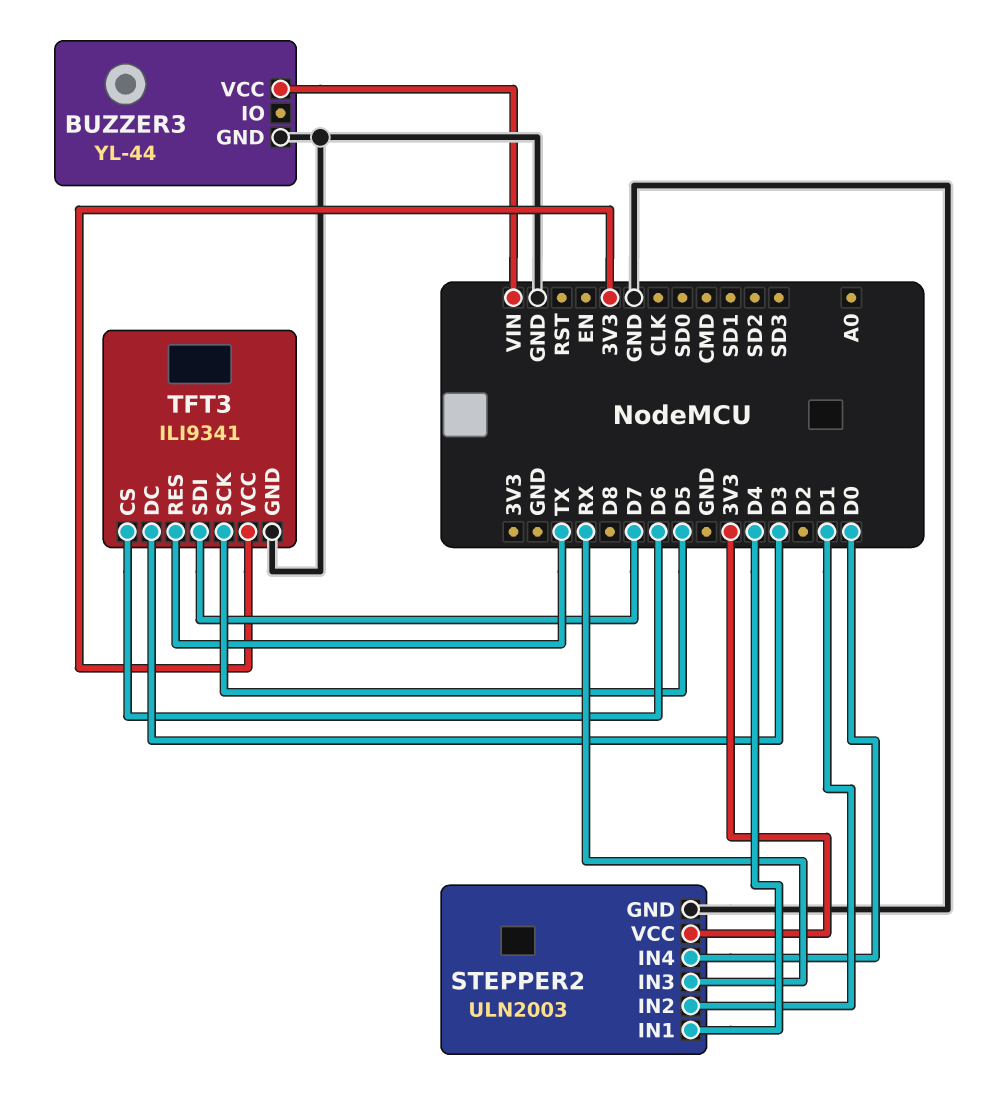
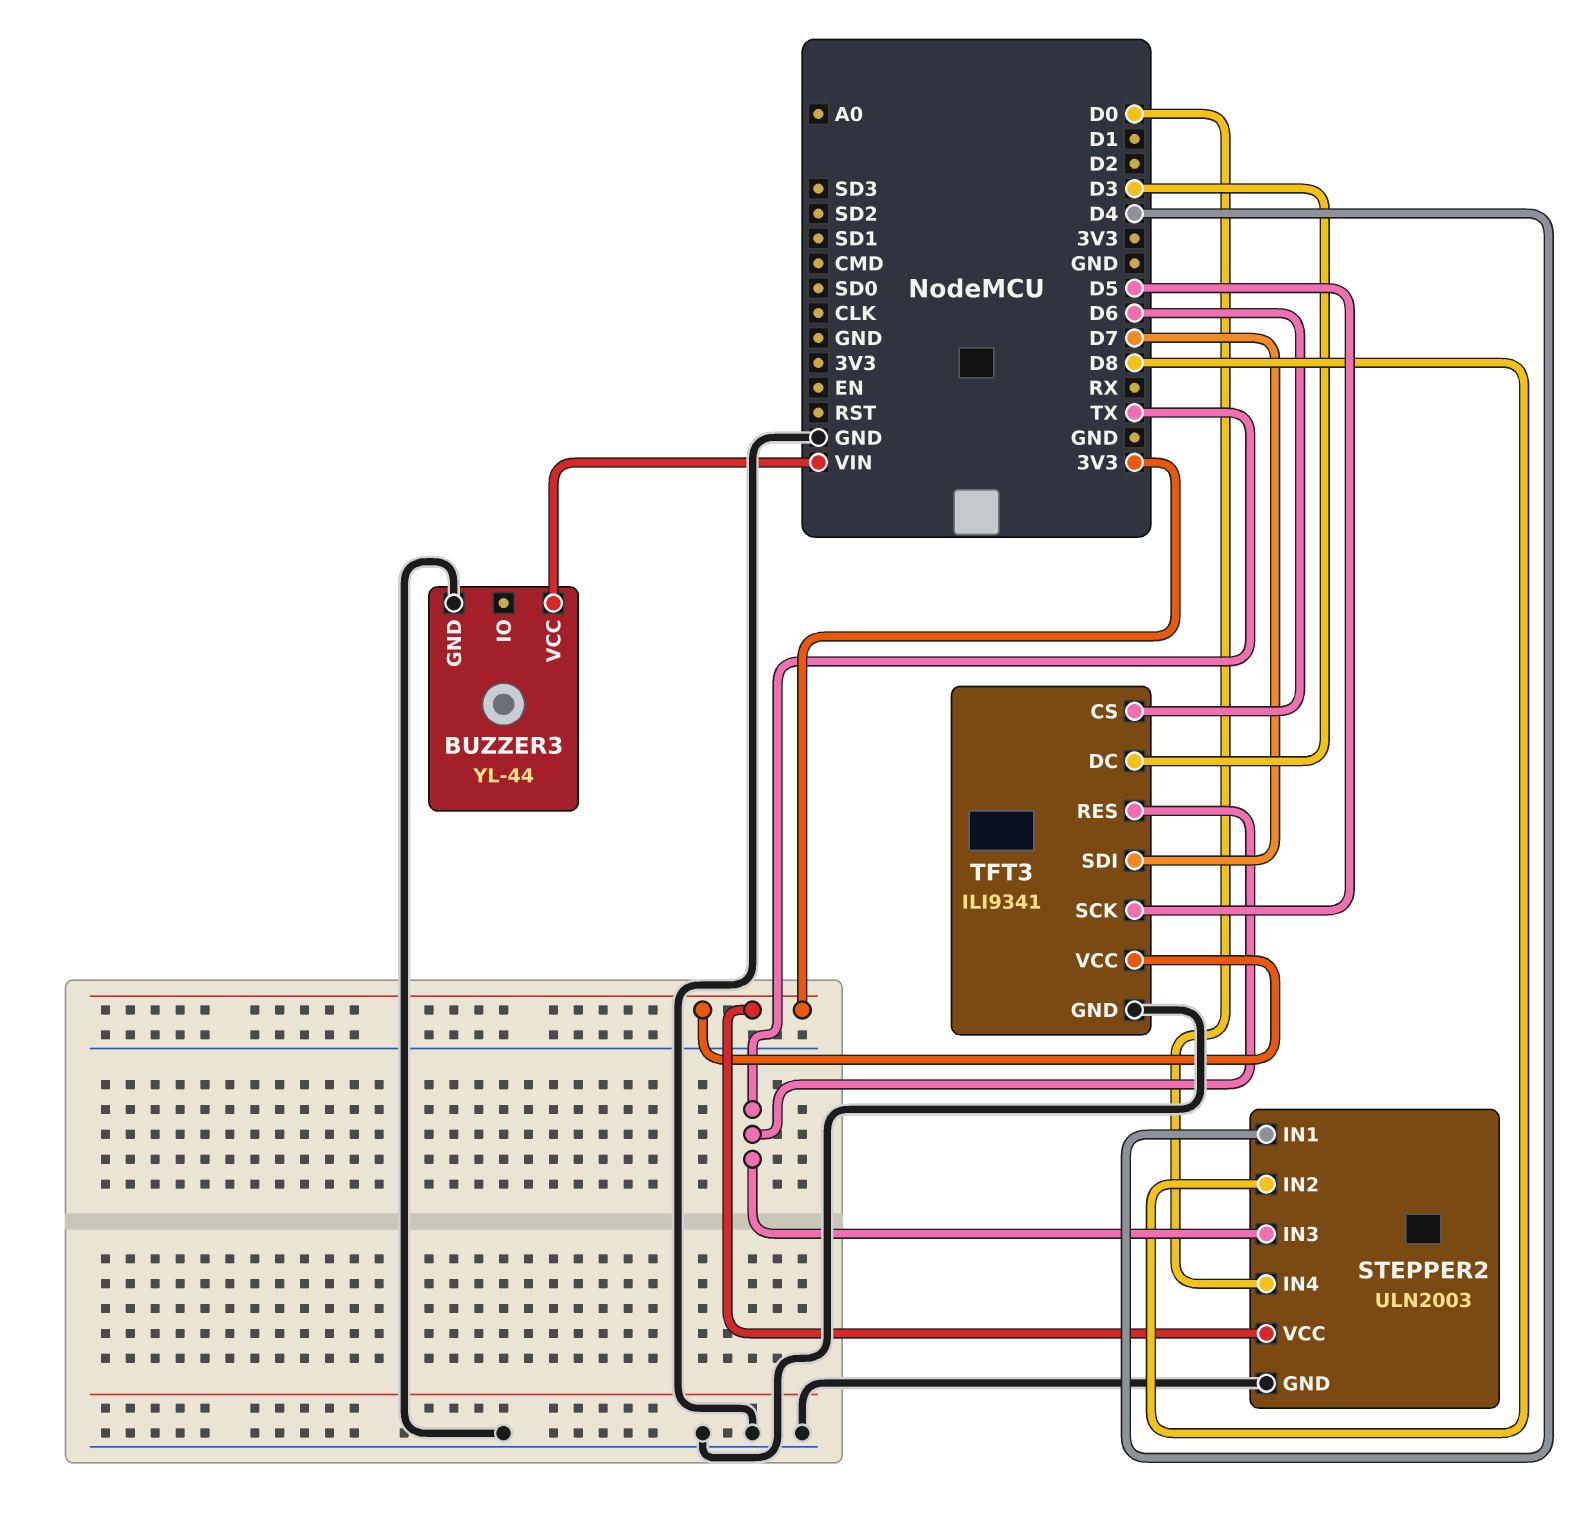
STEPPER2 pin IN2: D1 -> D8
STEPPER2 pin IN3: RX -> TX

